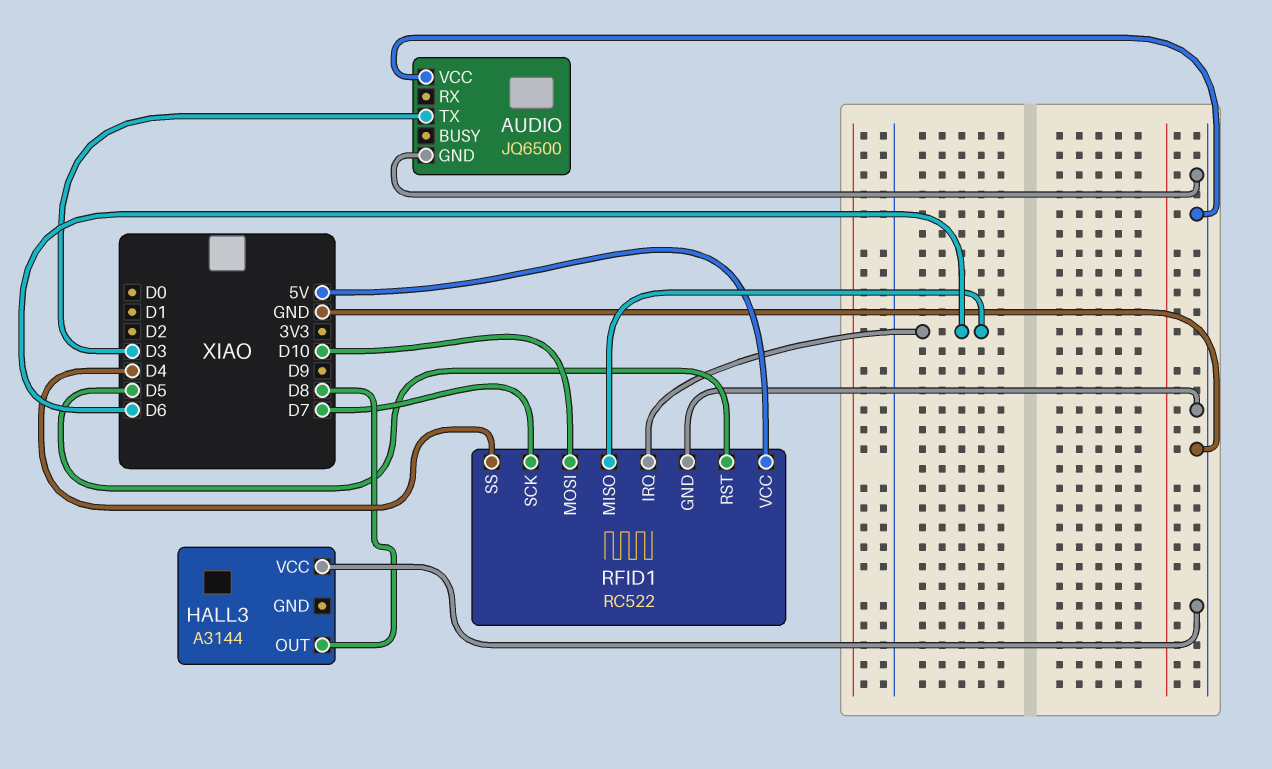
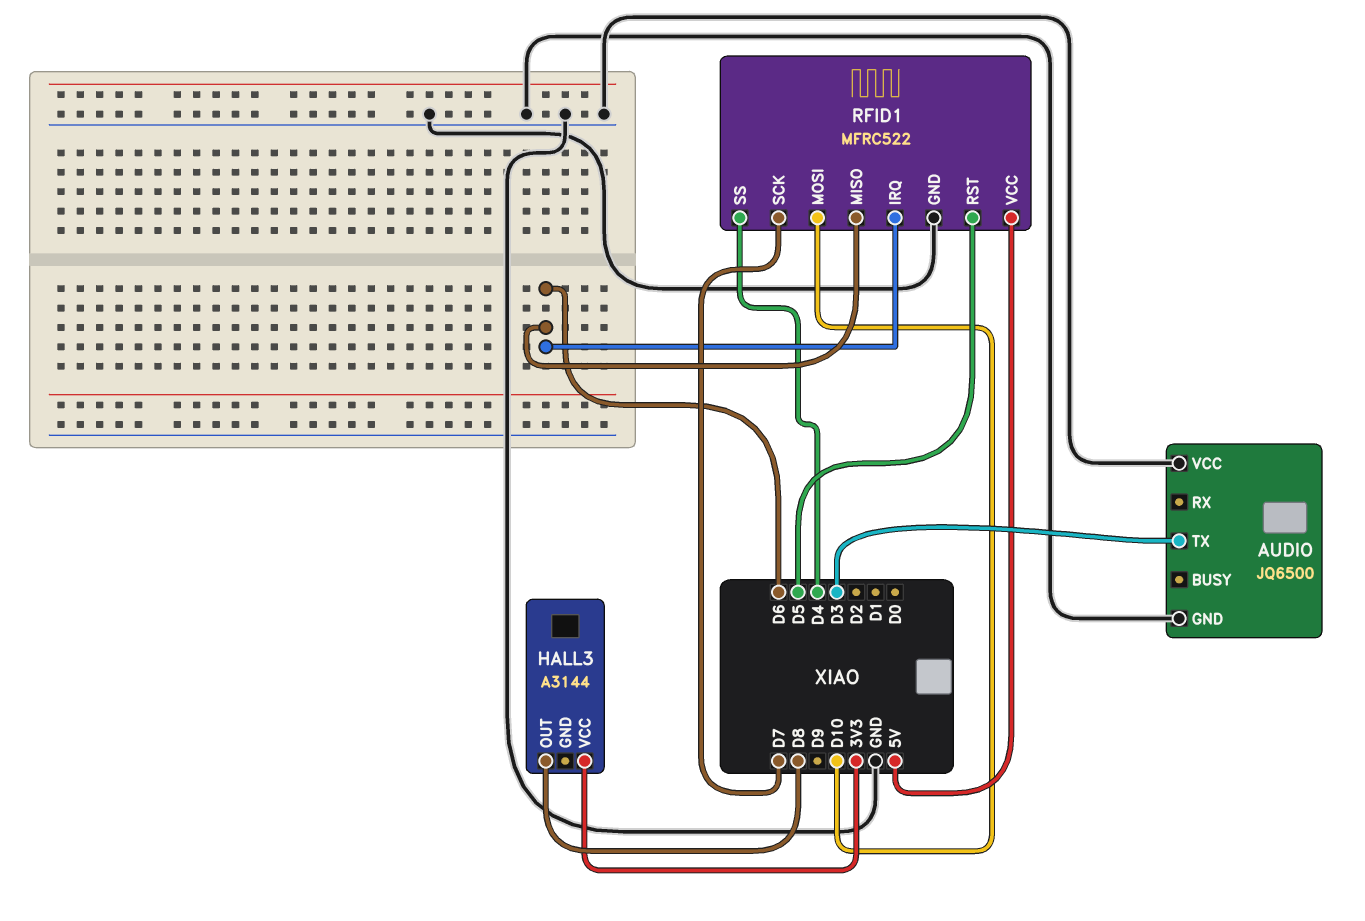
HALL3 pin VCC: GND -> 3V3
RFID1: RC522 -> MFRC522

